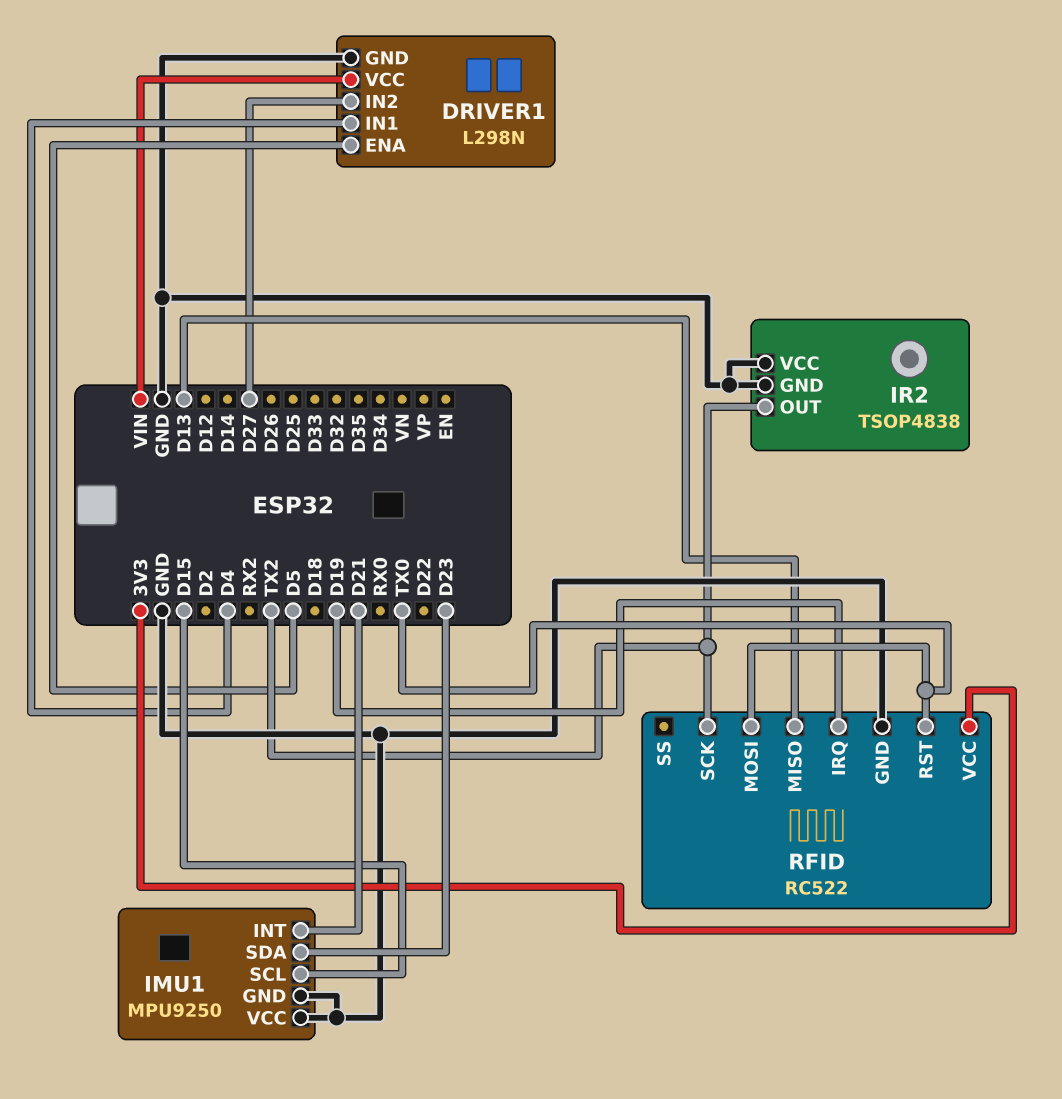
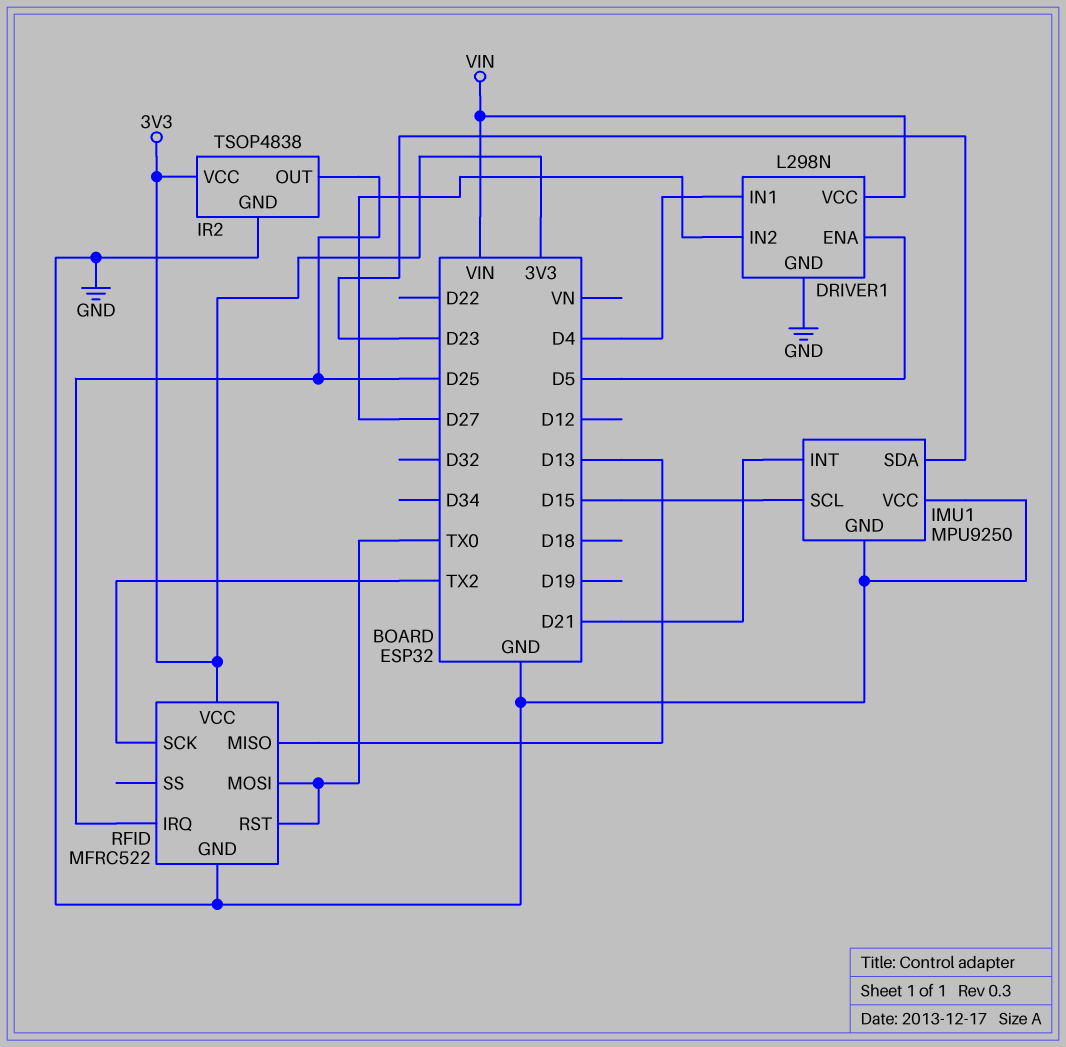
IR2 pin OUT: TX2 -> D25
IR2 pin VCC: GND -> 3V3
RFID: RC522 -> MFRC522
RFID pin IRQ: D19 -> D25

